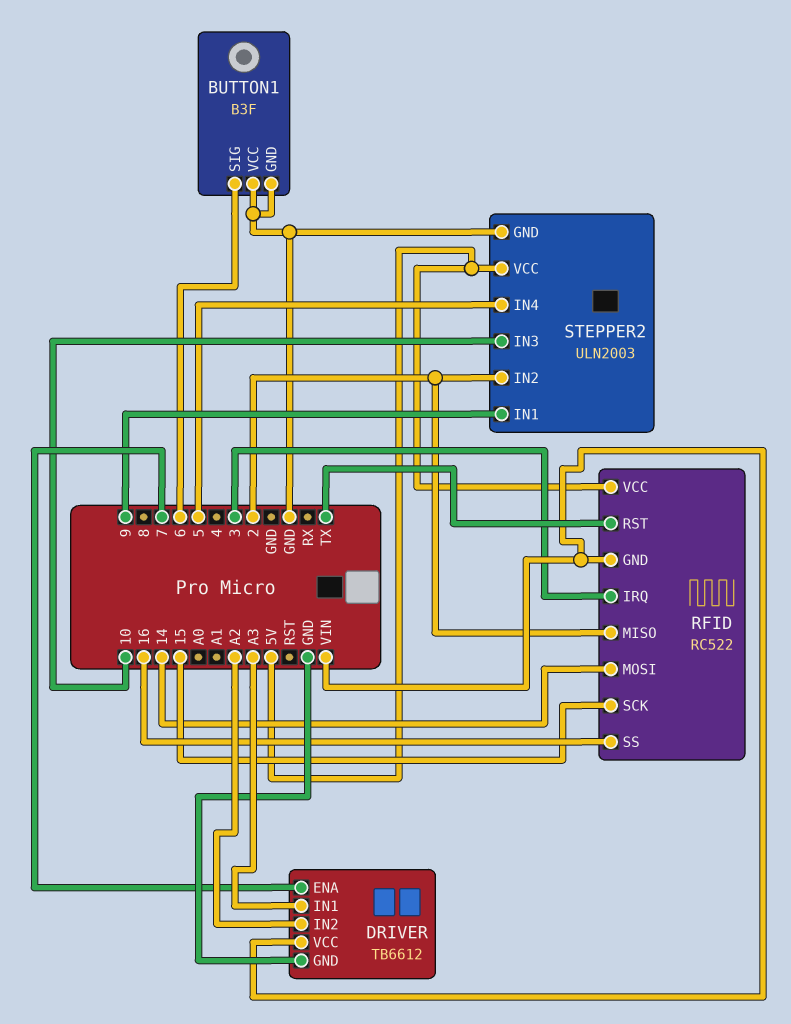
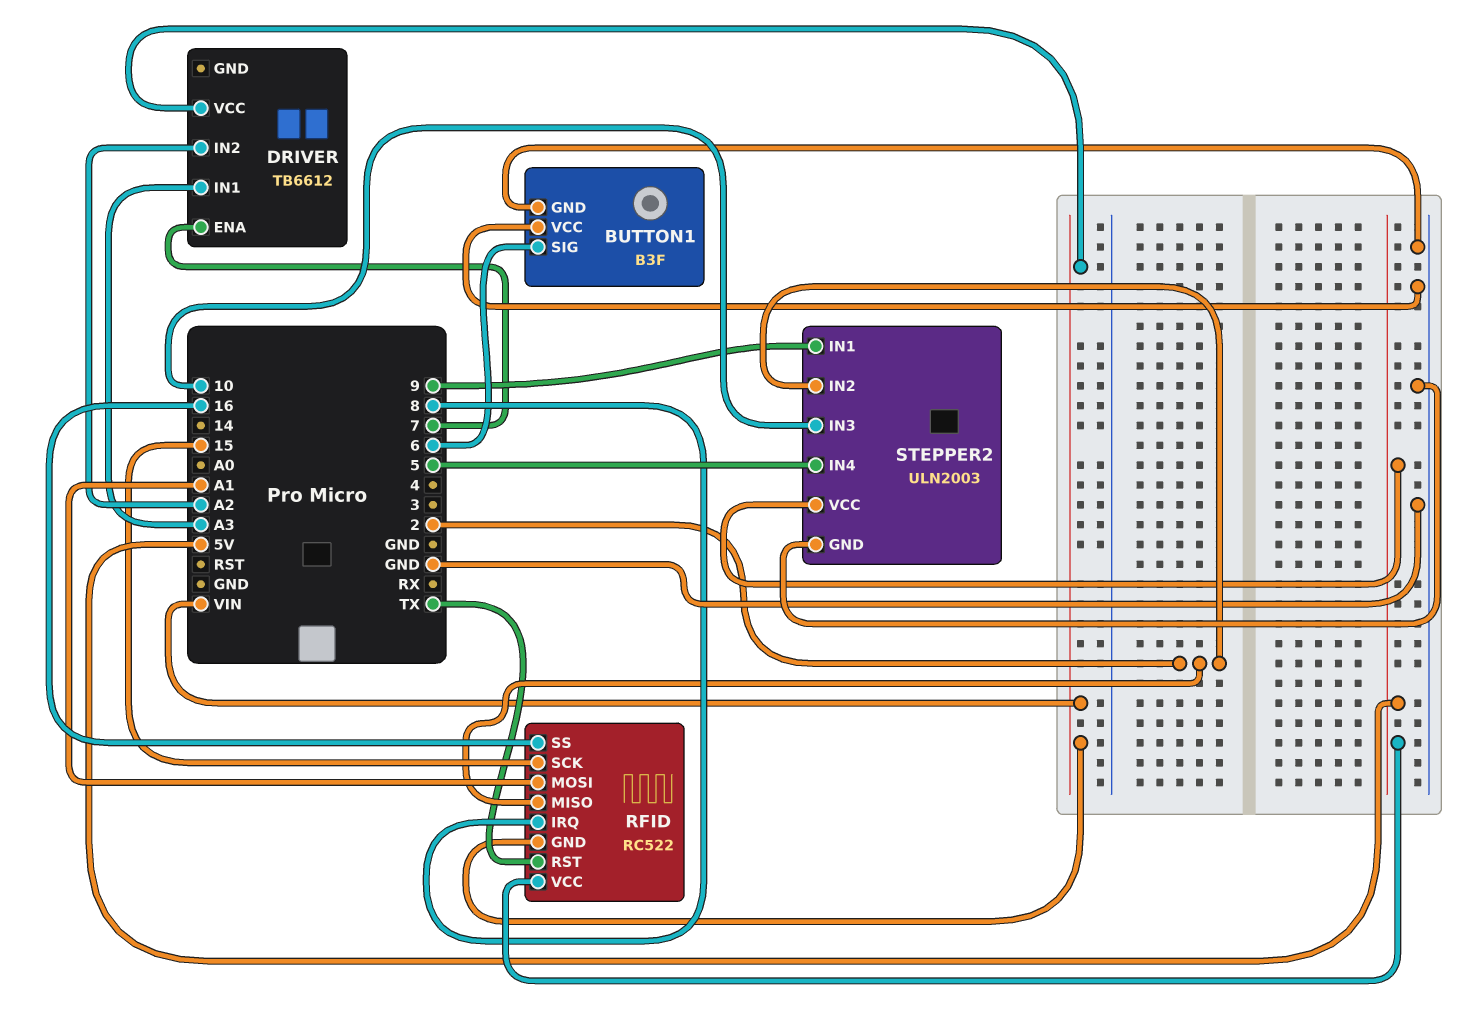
DRIVER pin GND: GND -> none
RFID pin IRQ: 3 -> 8
RFID pin MOSI: 14 -> A1

